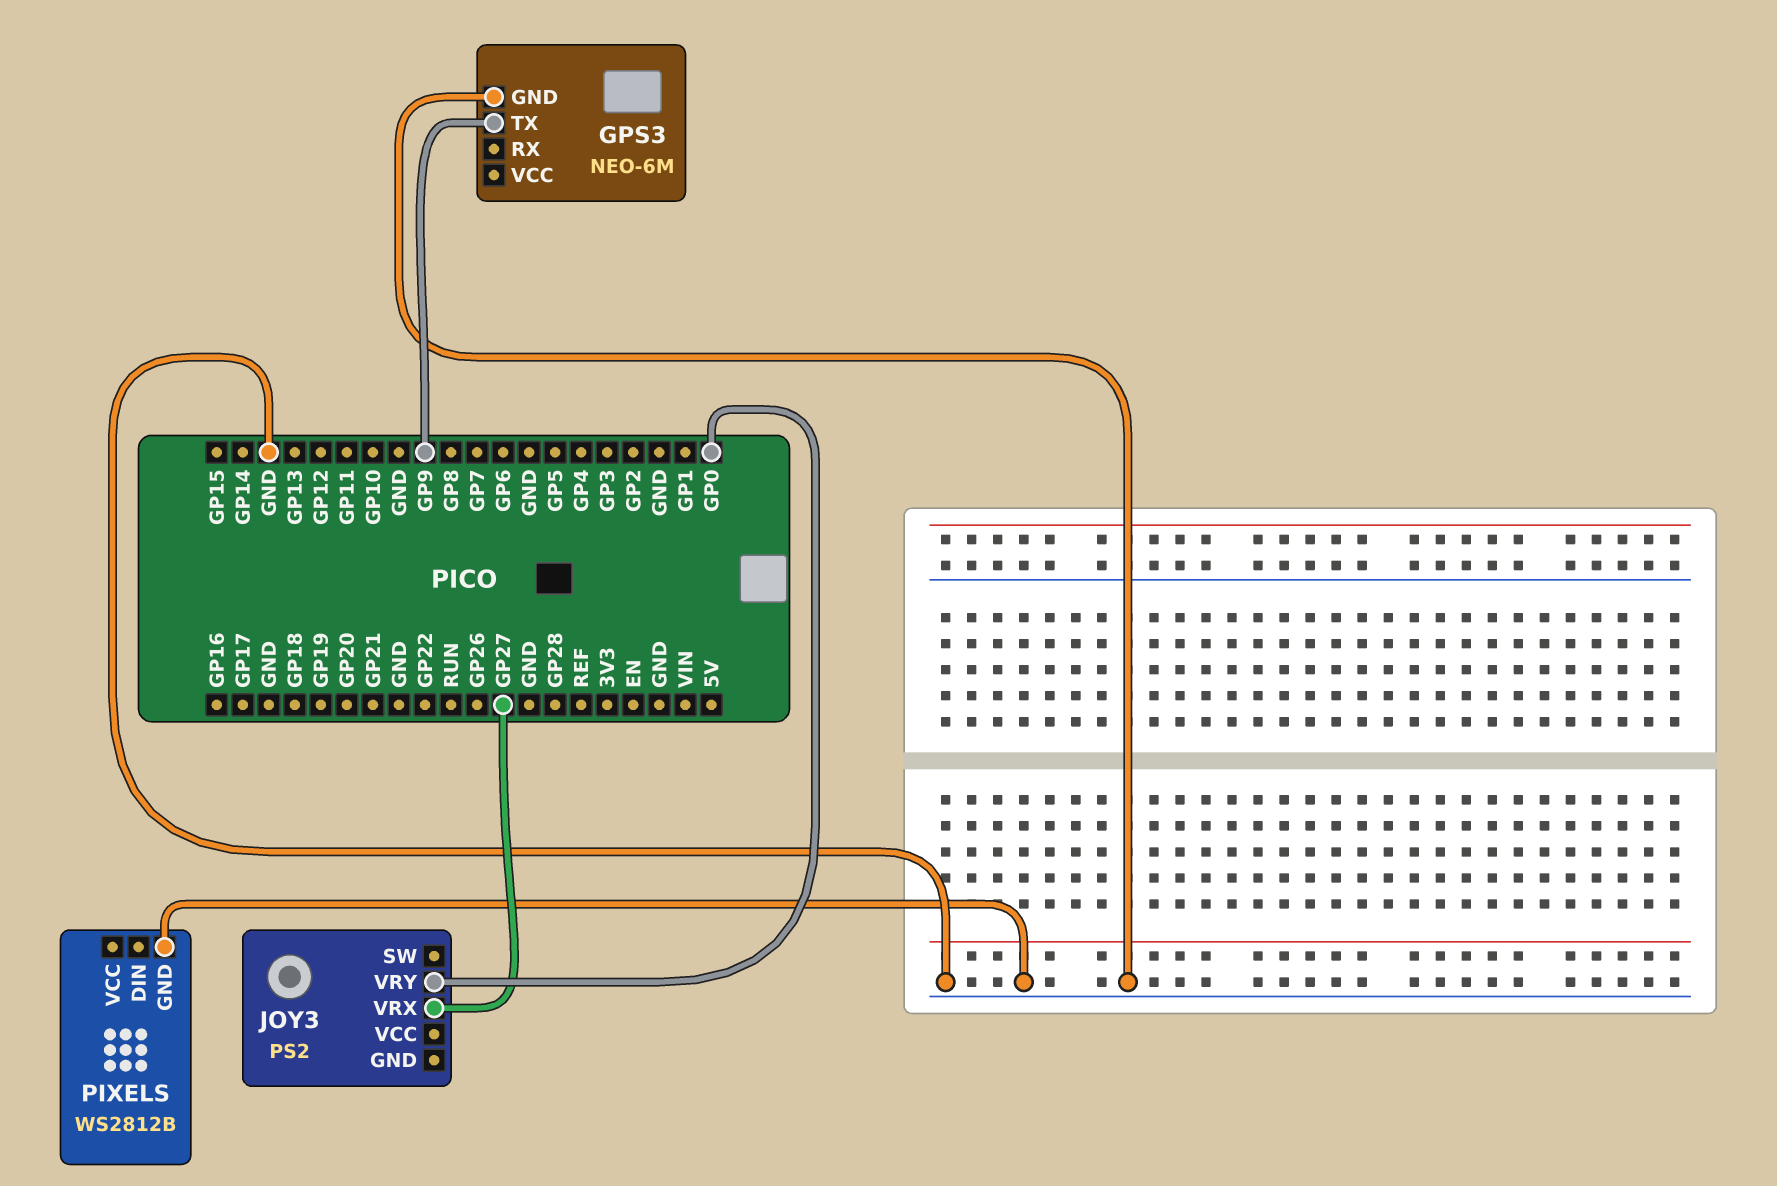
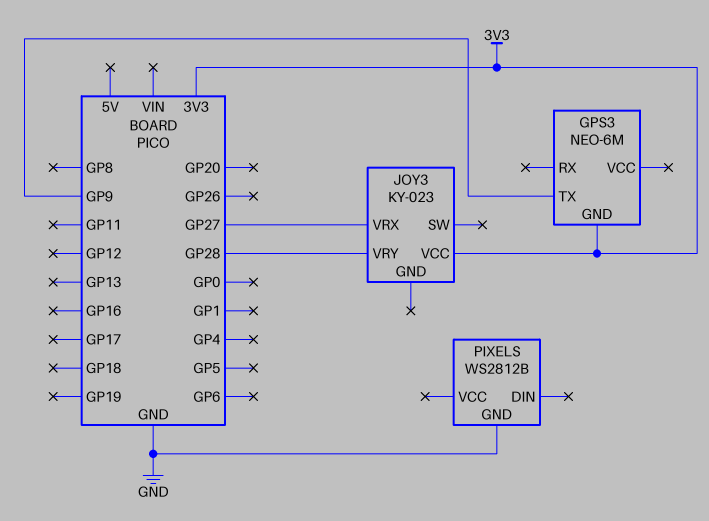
GPS3 pin GND: GND -> 3V3
JOY3: PS2 -> KY-023
JOY3 pin VCC: none -> 3V3
JOY3 pin VRY: GP0 -> GP28

